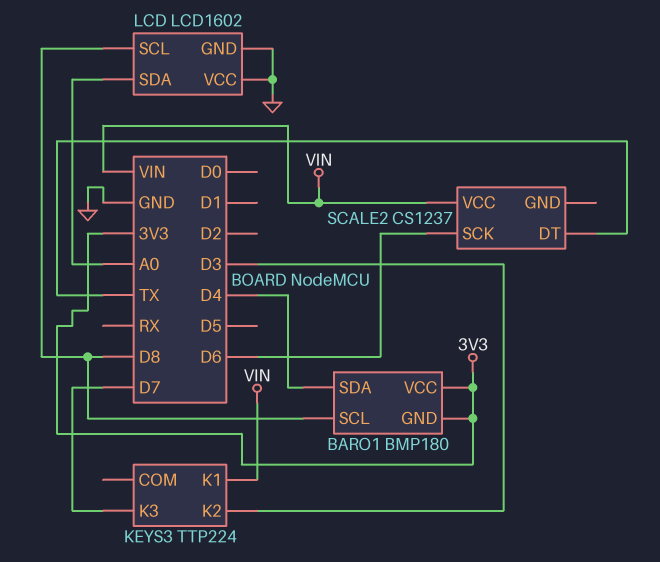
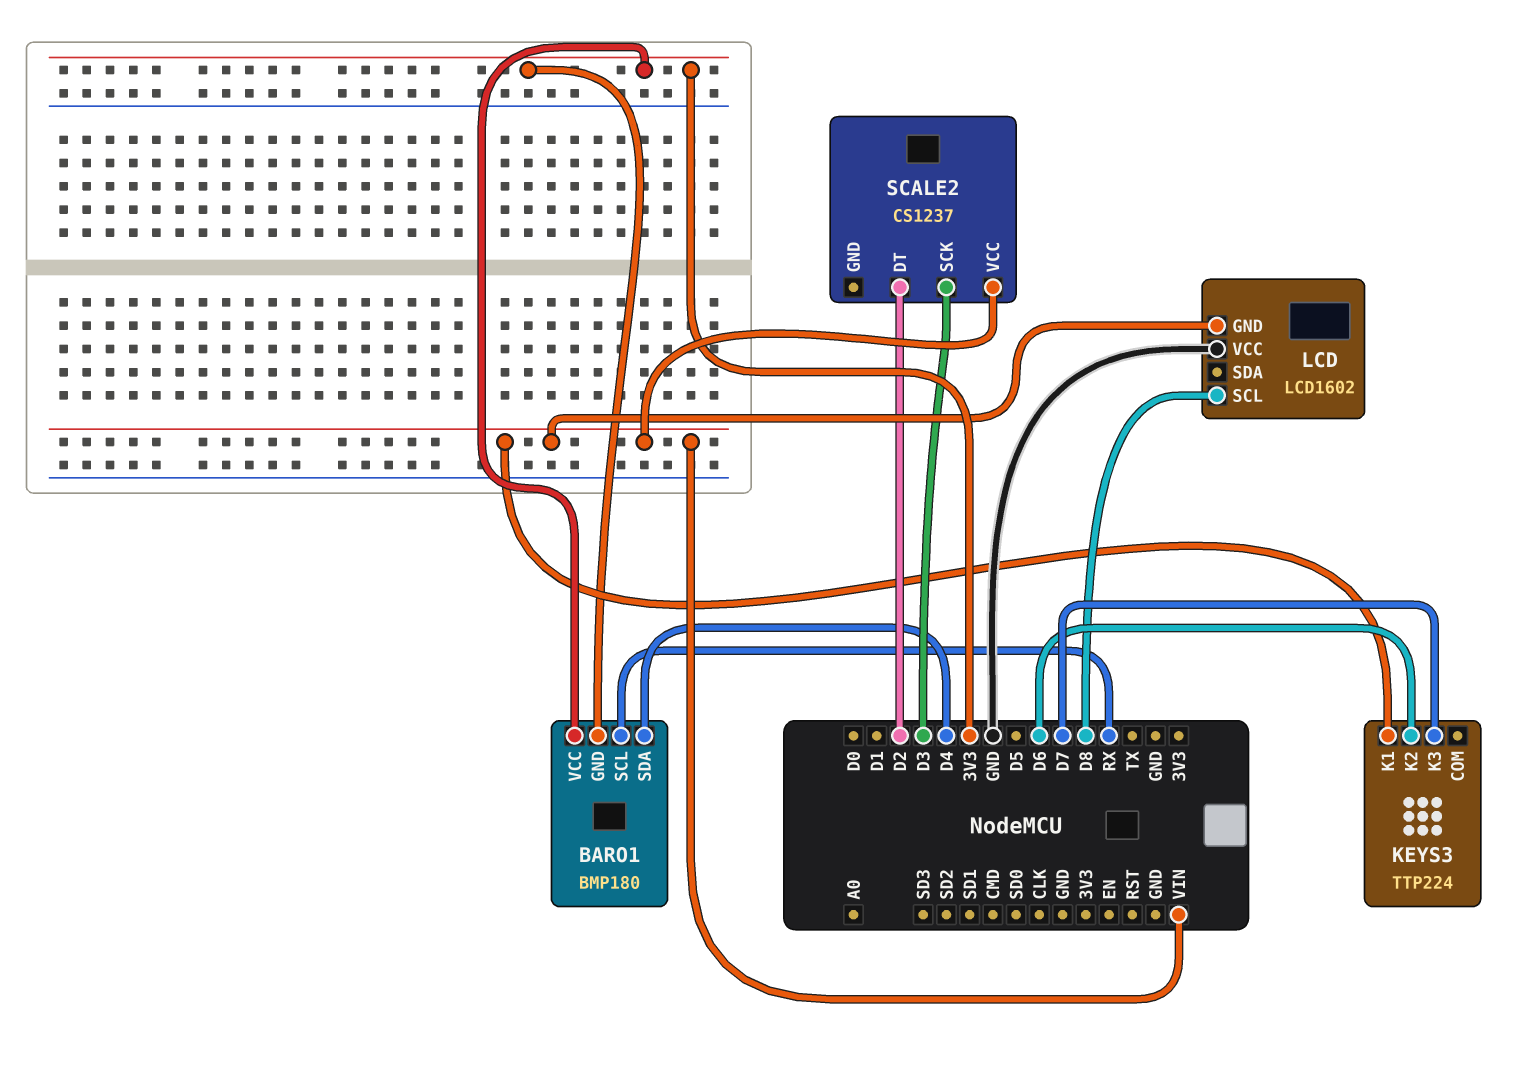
BARO1 pin SCL: D8 -> RX
KEYS3 pin K2: D3 -> D6
LCD pin GND: GND -> VIN
LCD pin SDA: A0 -> none
SCALE2 pin DT: TX -> D2
SCALE2 pin SCK: D6 -> D3

